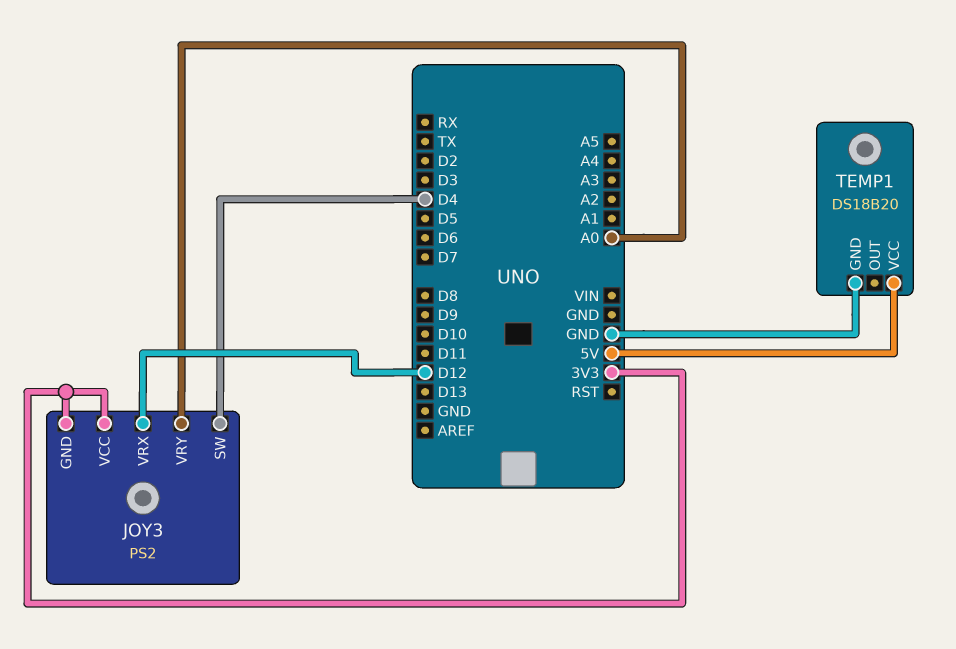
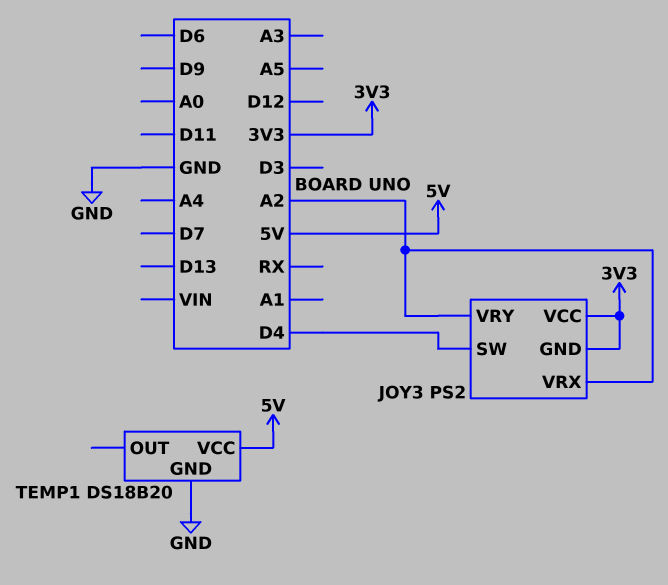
JOY3 pin VRX: D12 -> A2
JOY3 pin VRY: A0 -> A2

